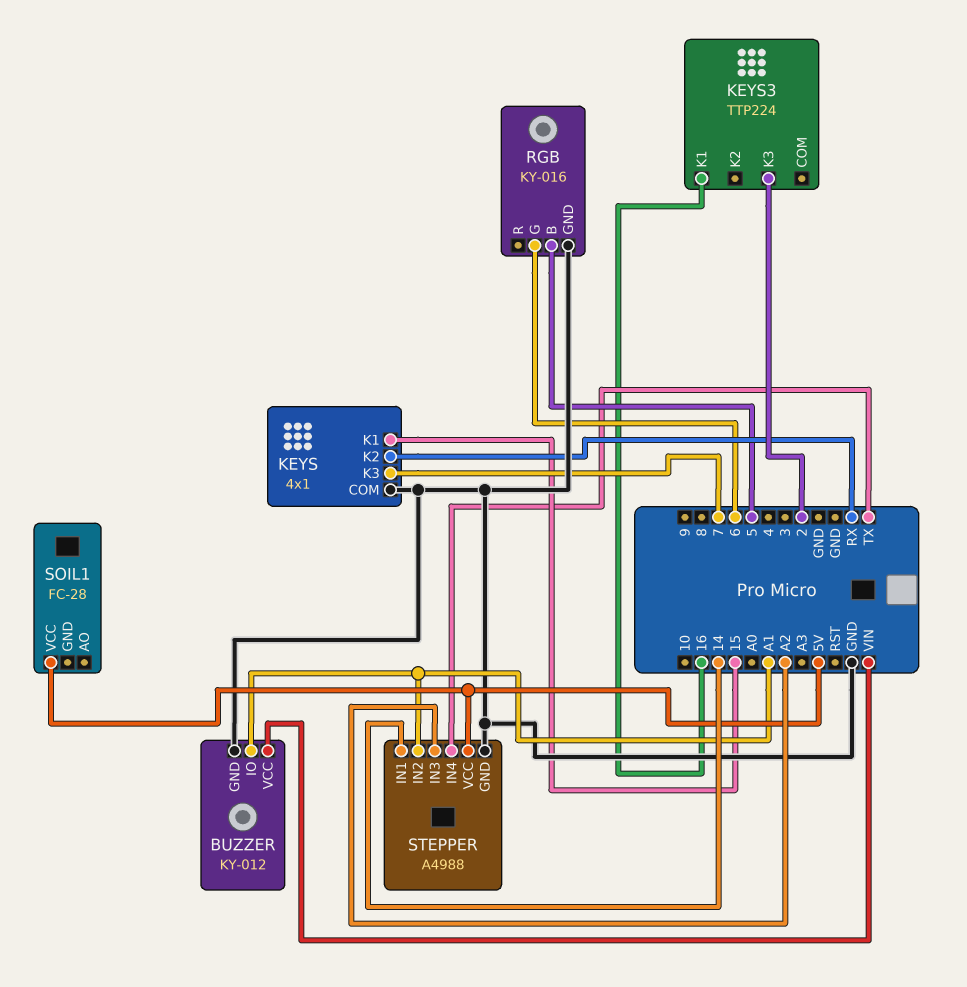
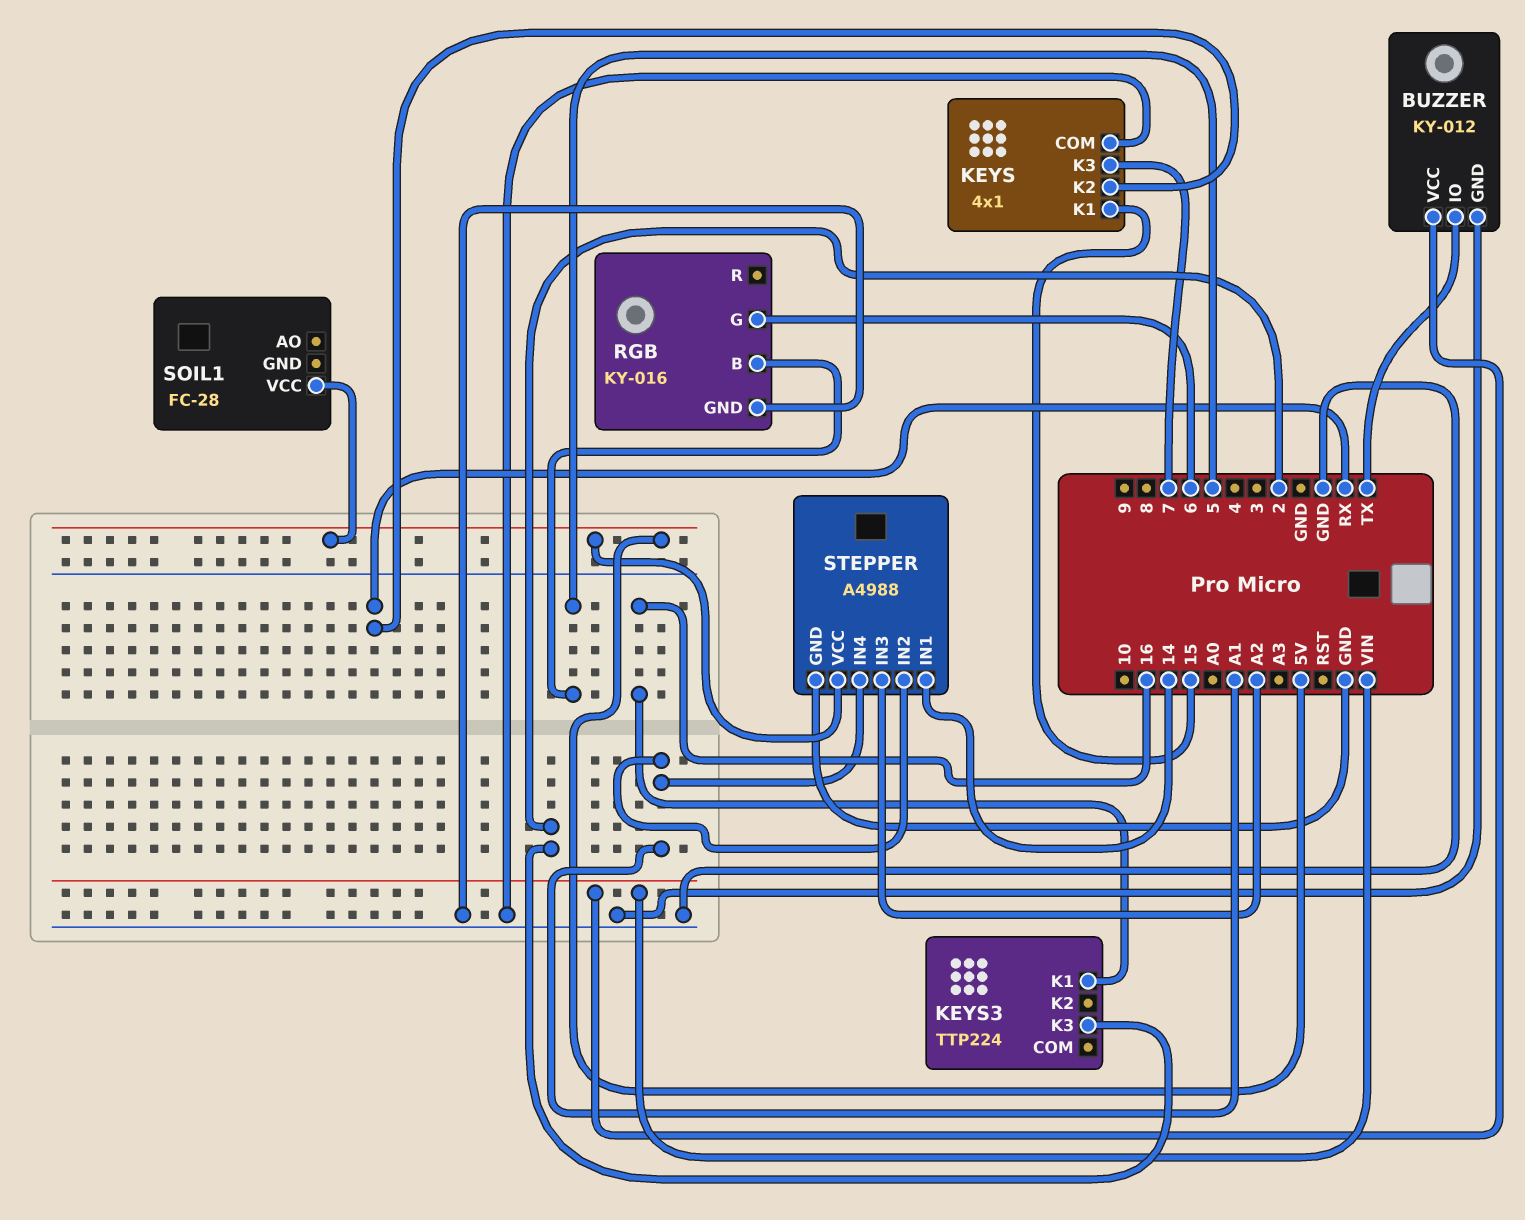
BUZZER pin IO: A1 -> TX
STEPPER pin IN4: TX -> A1

